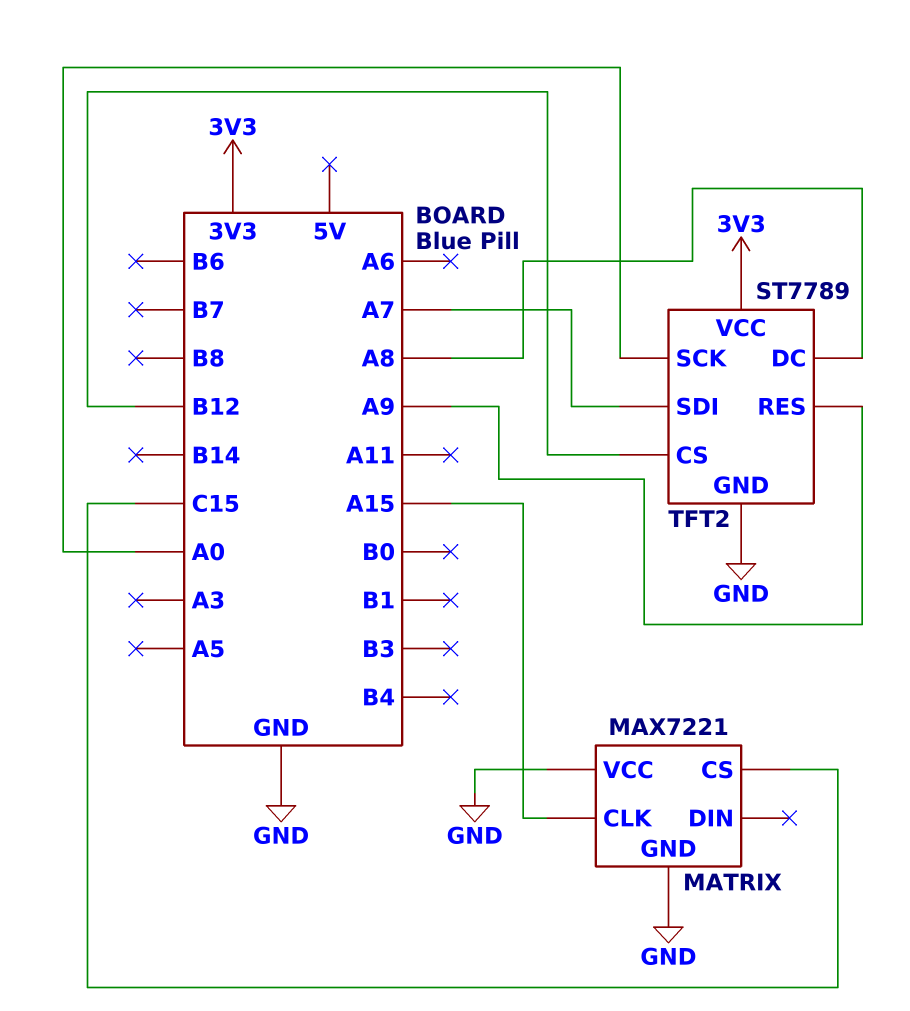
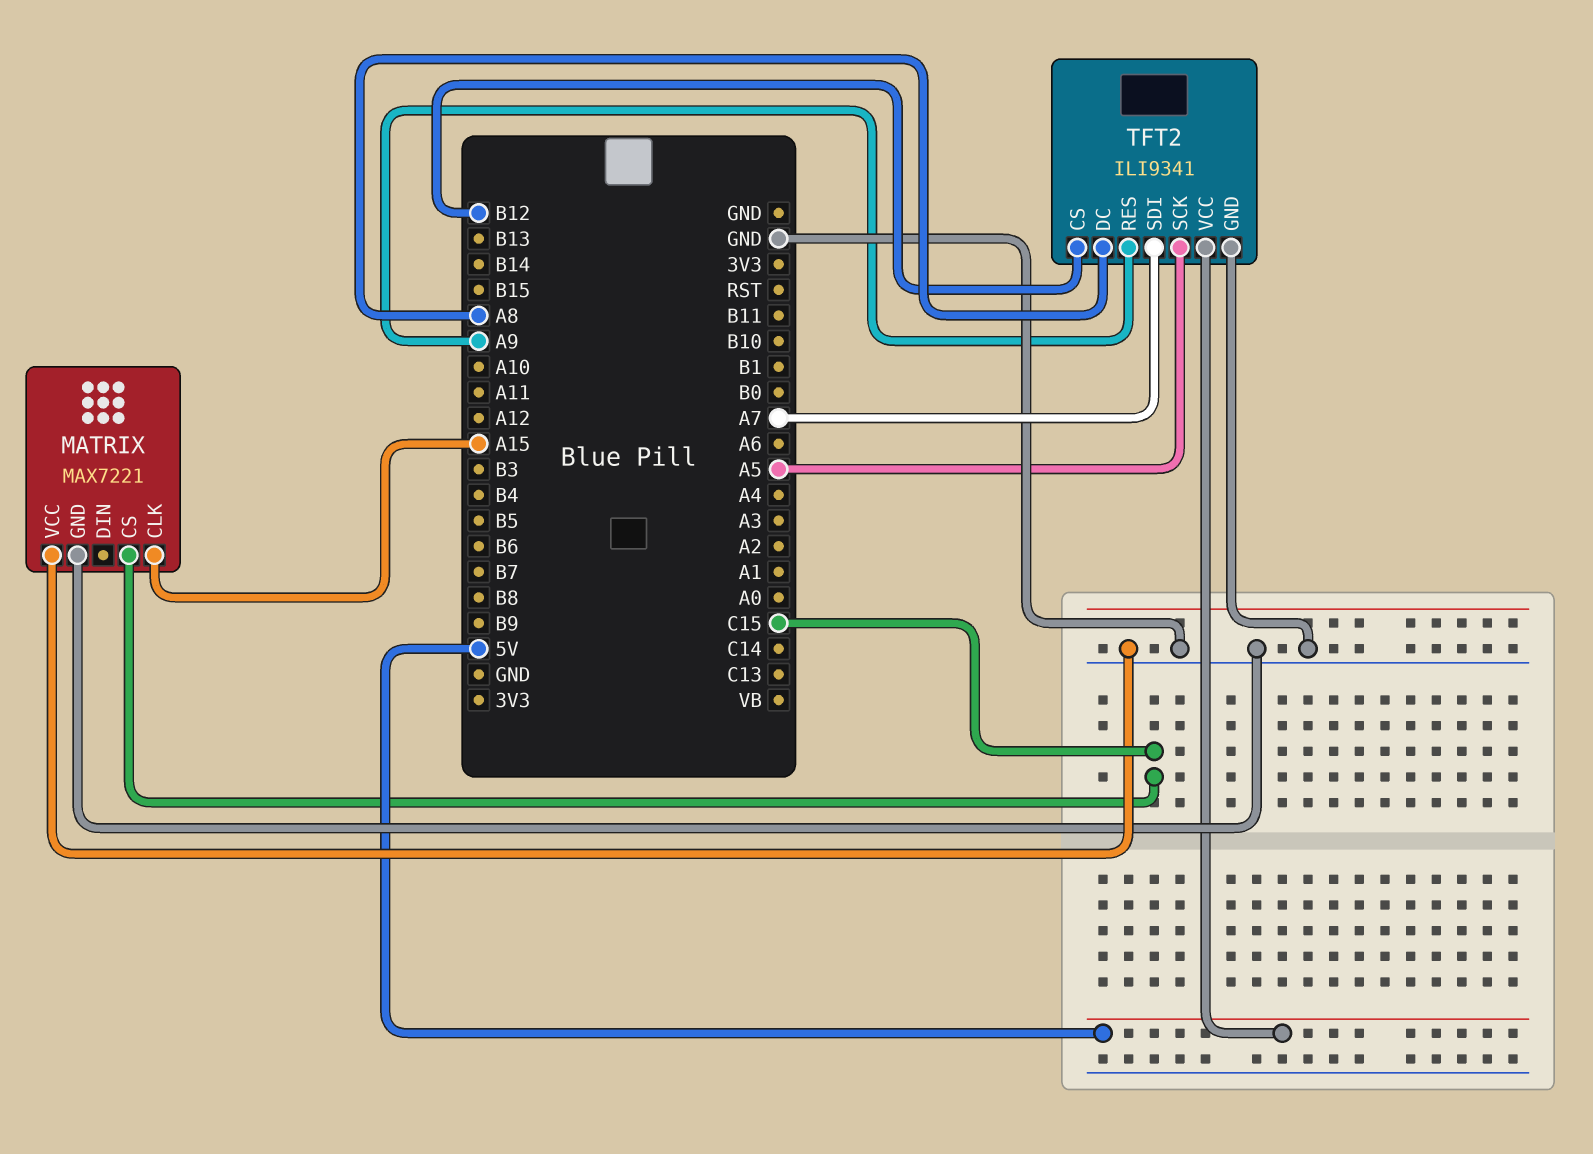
TFT2: ST7789 -> ILI9341
TFT2 pin SCK: A0 -> A5
TFT2 pin VCC: 3V3 -> 5V

